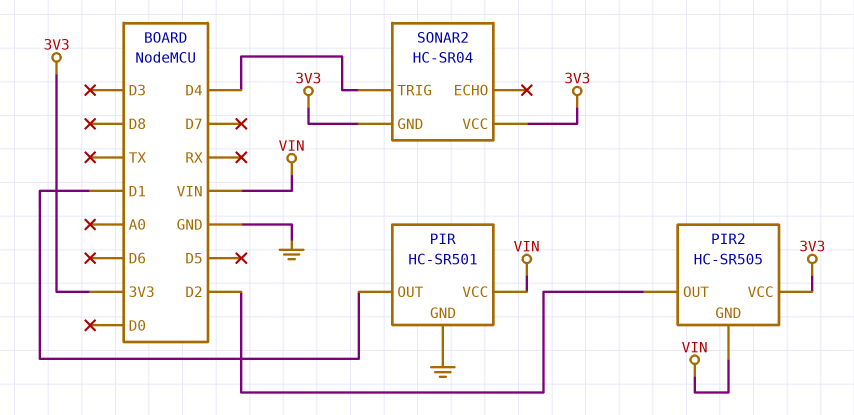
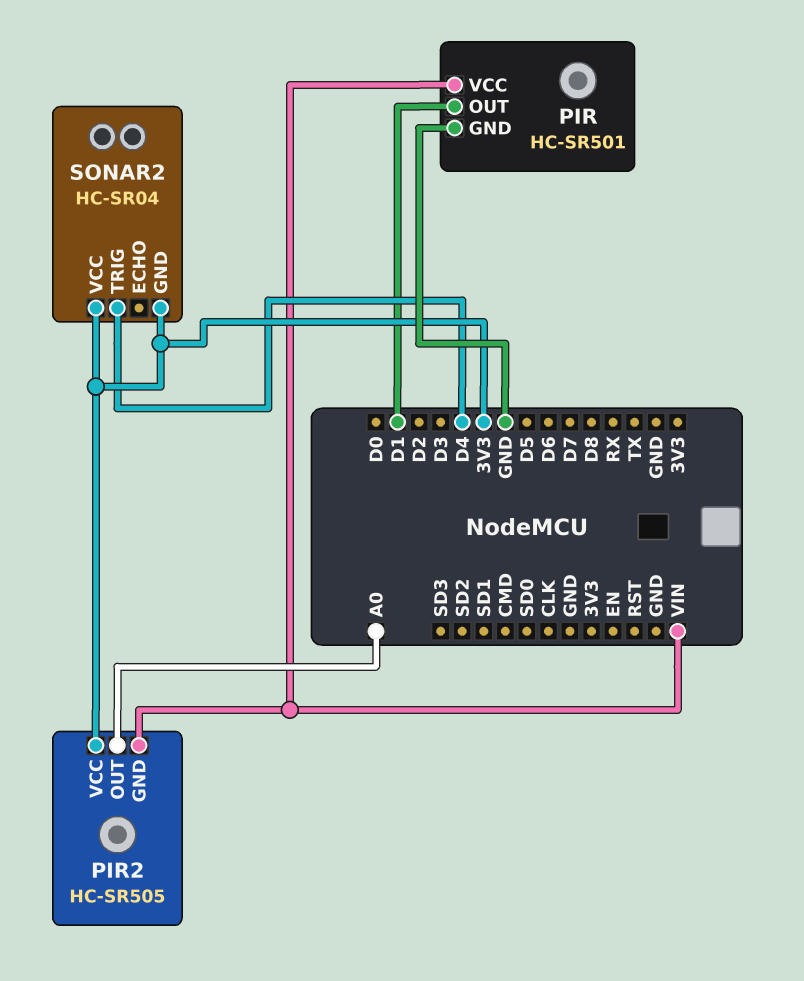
PIR2 pin OUT: D2 -> A0

